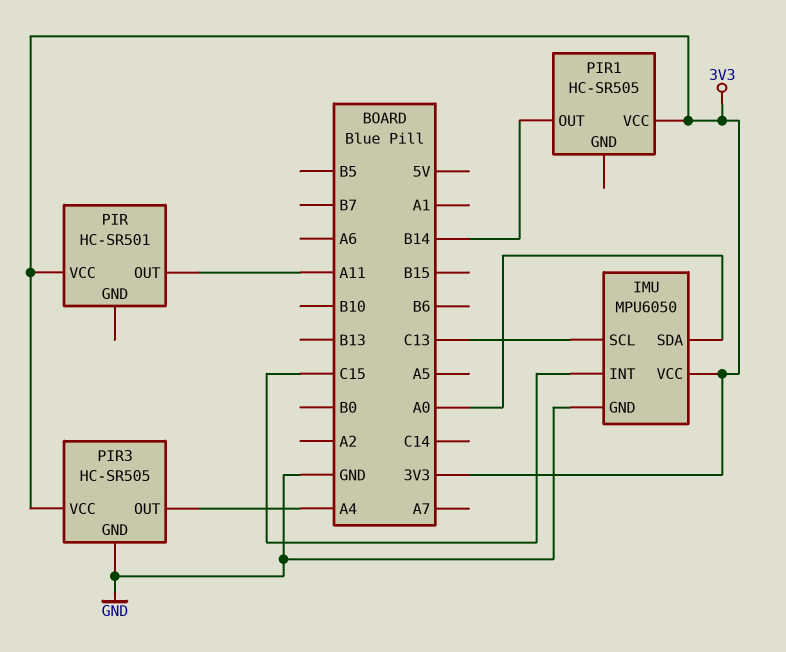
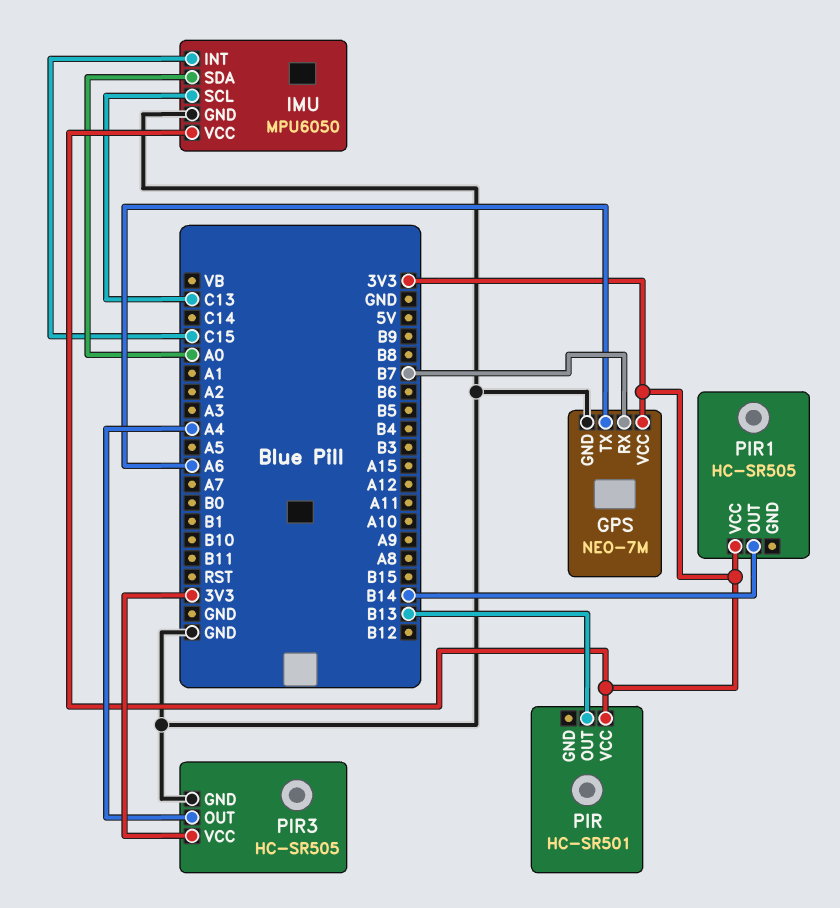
GPS: none -> NEO-7M
GPS pin GND: none -> GND
GPS pin RX: none -> B7
GPS pin TX: none -> A6
GPS pin VCC: none -> 3V3
PIR pin OUT: A11 -> B13

